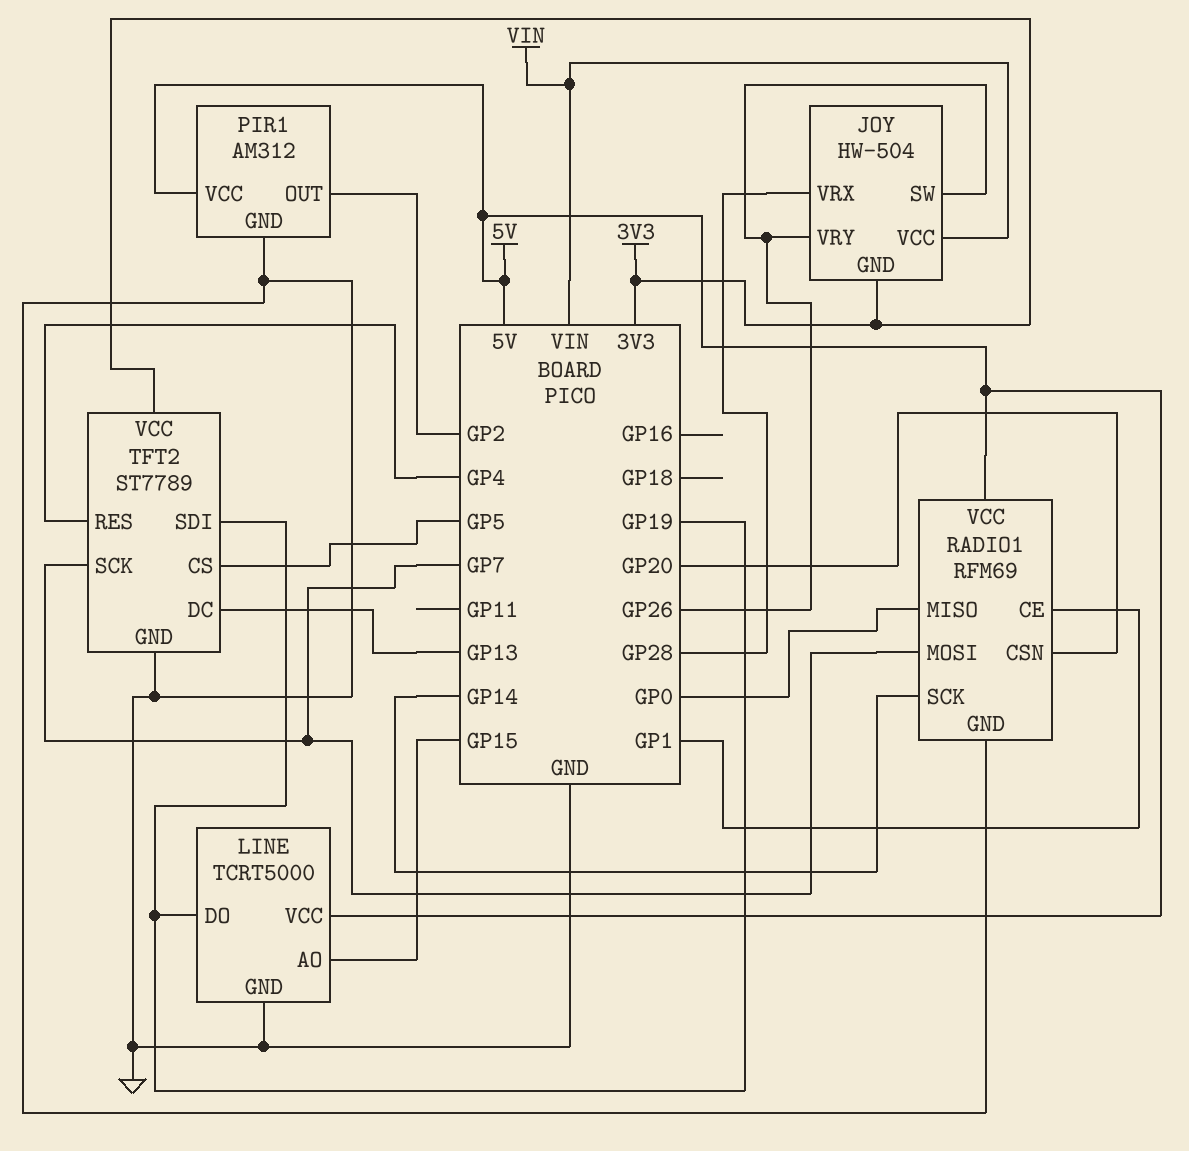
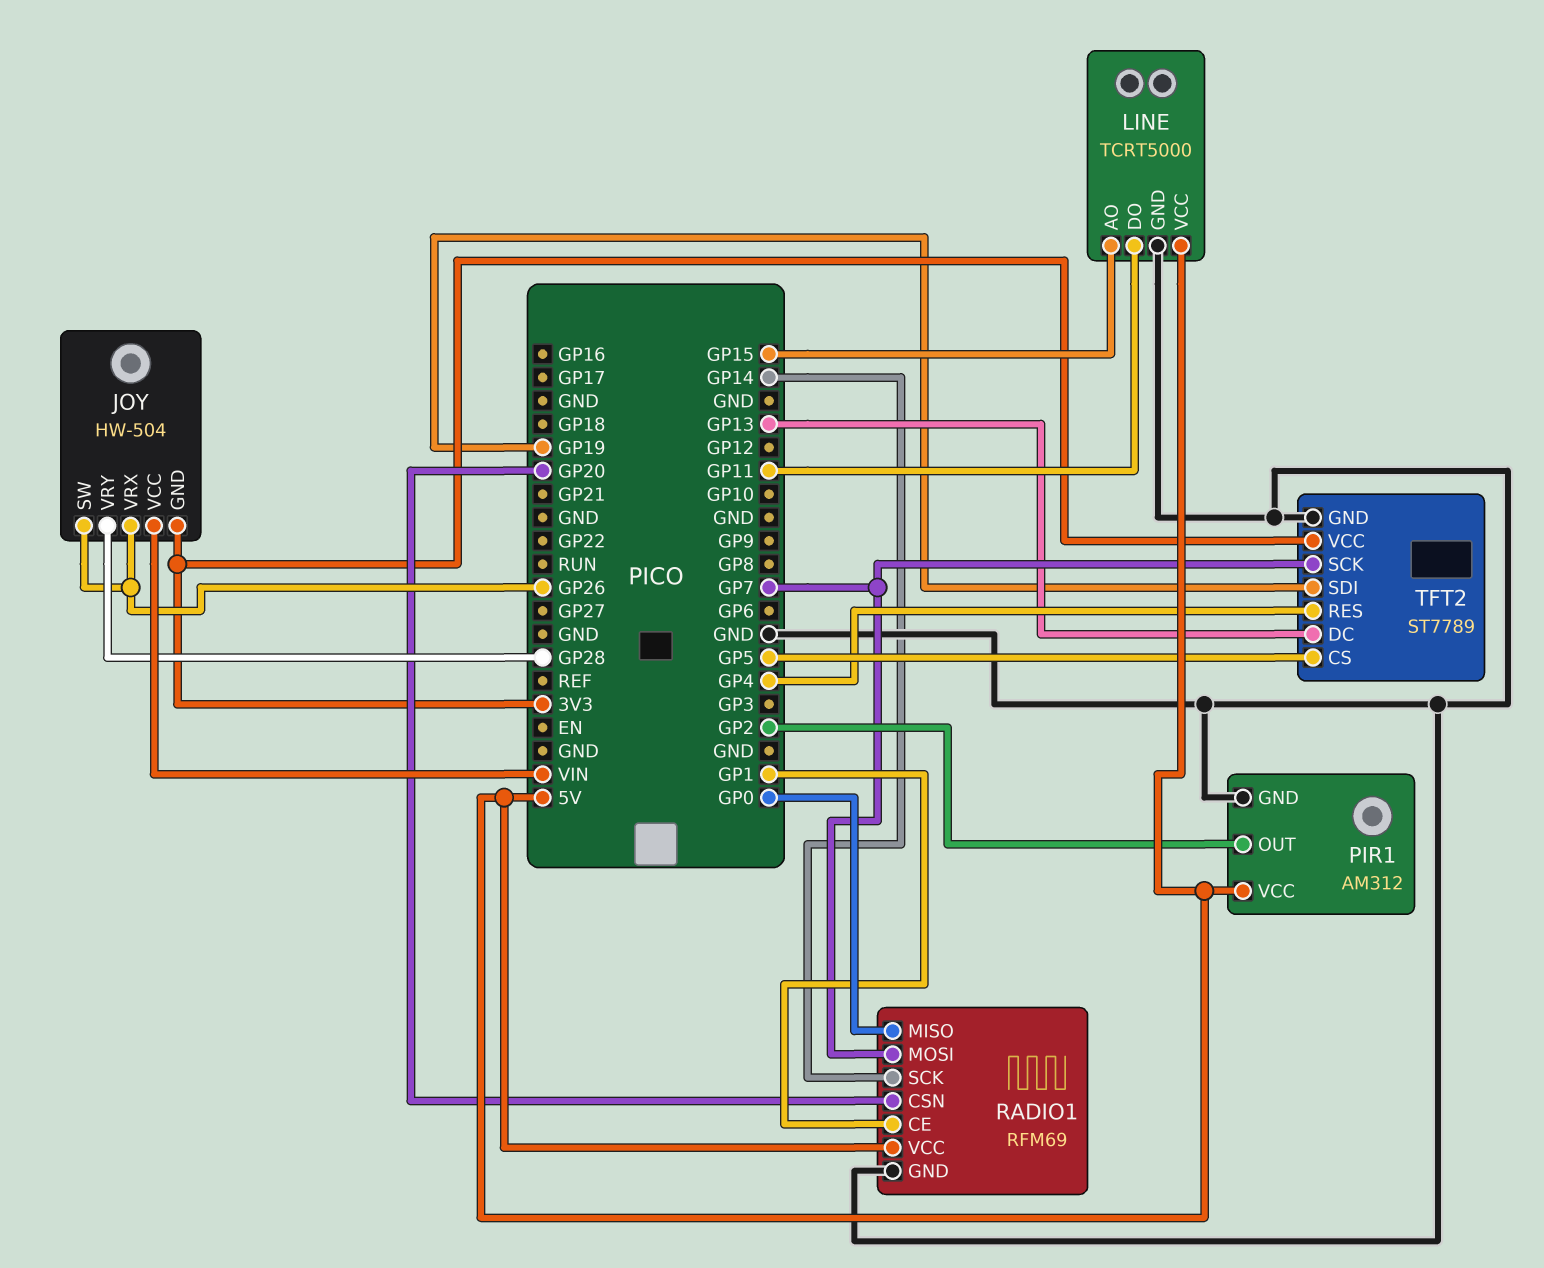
JOY pin VRX: GP28 -> GP26
JOY pin VRY: GP26 -> GP28
LINE pin DO: GP19 -> GP11

